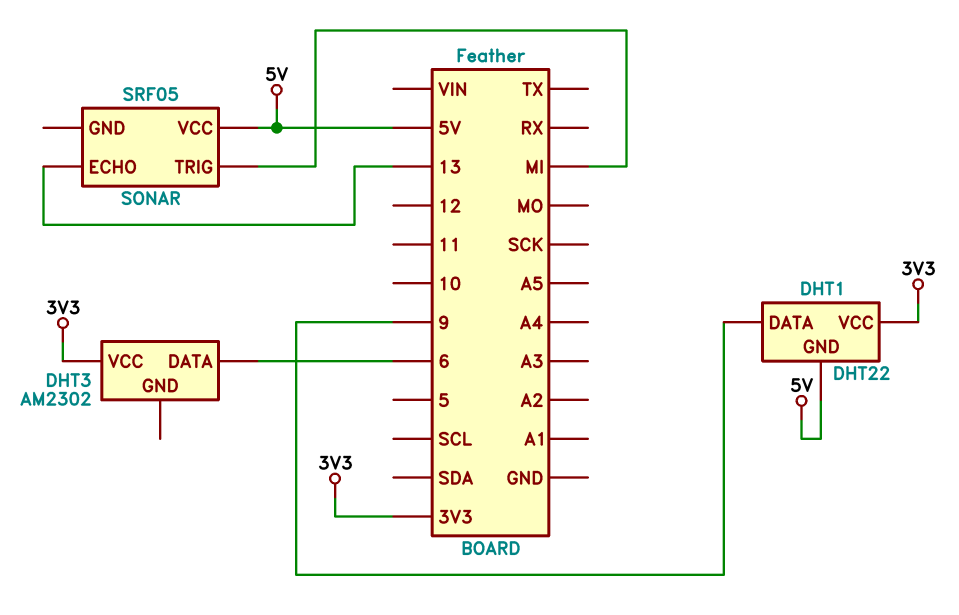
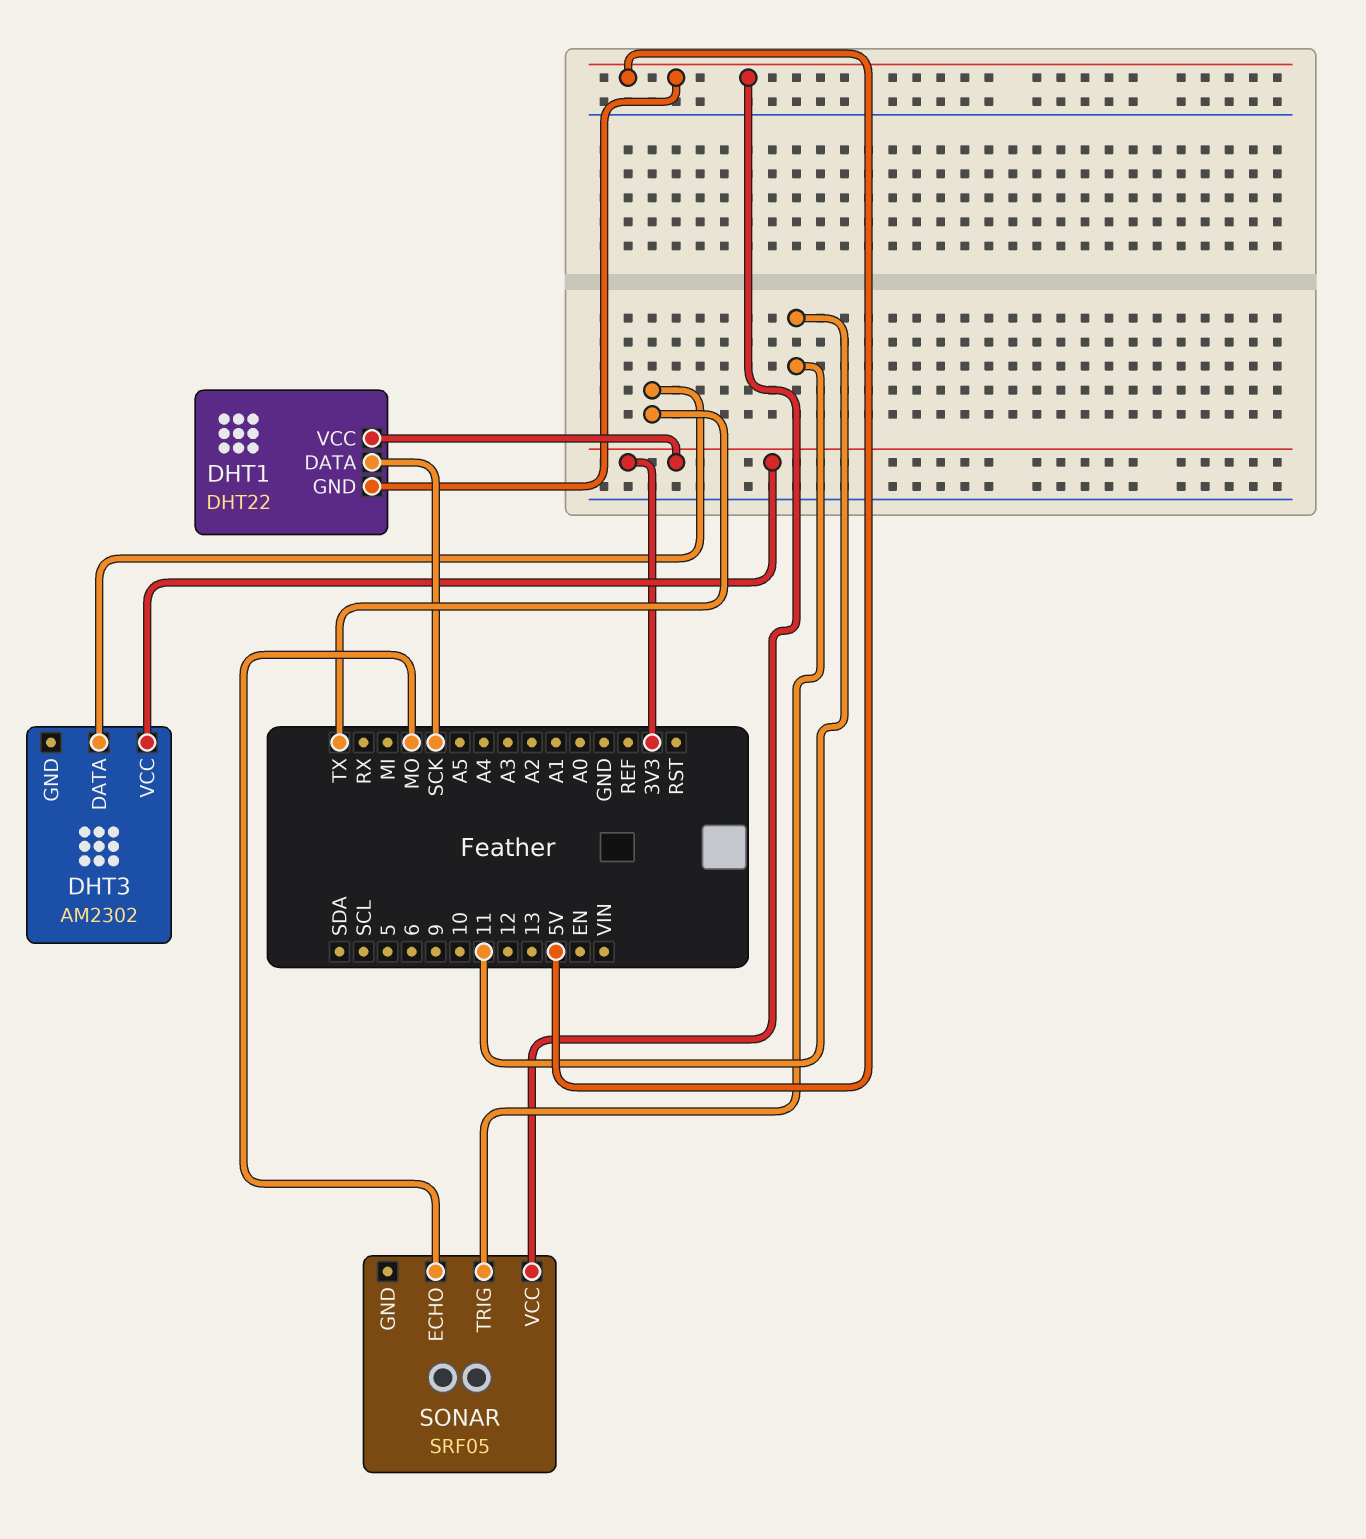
DHT1 pin DATA: 9 -> SCK
DHT3 pin DATA: 6 -> TX
SONAR pin ECHO: 13 -> MO
SONAR pin TRIG: MI -> 11

